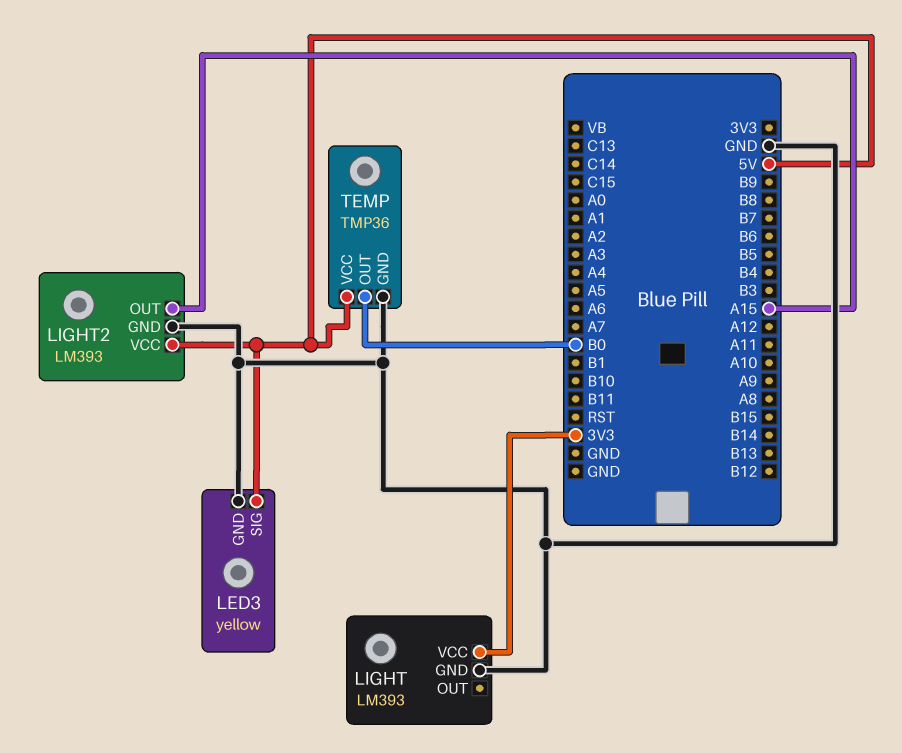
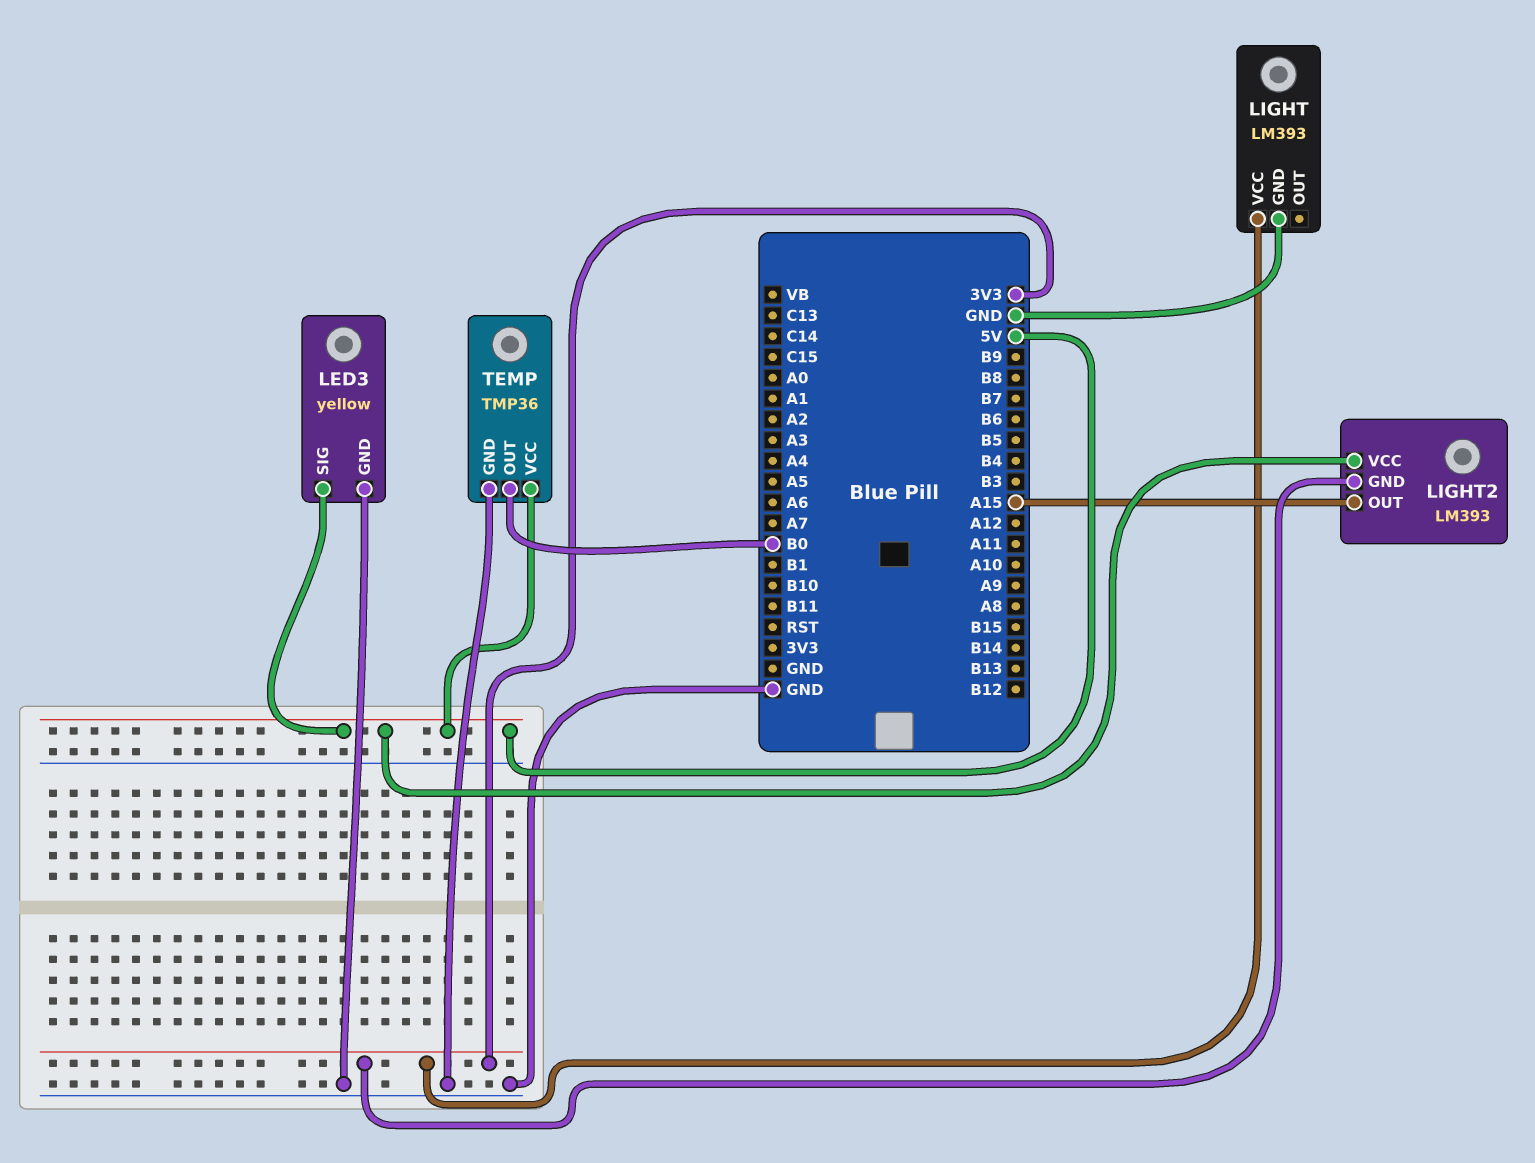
LIGHT2 pin GND: GND -> 3V3

